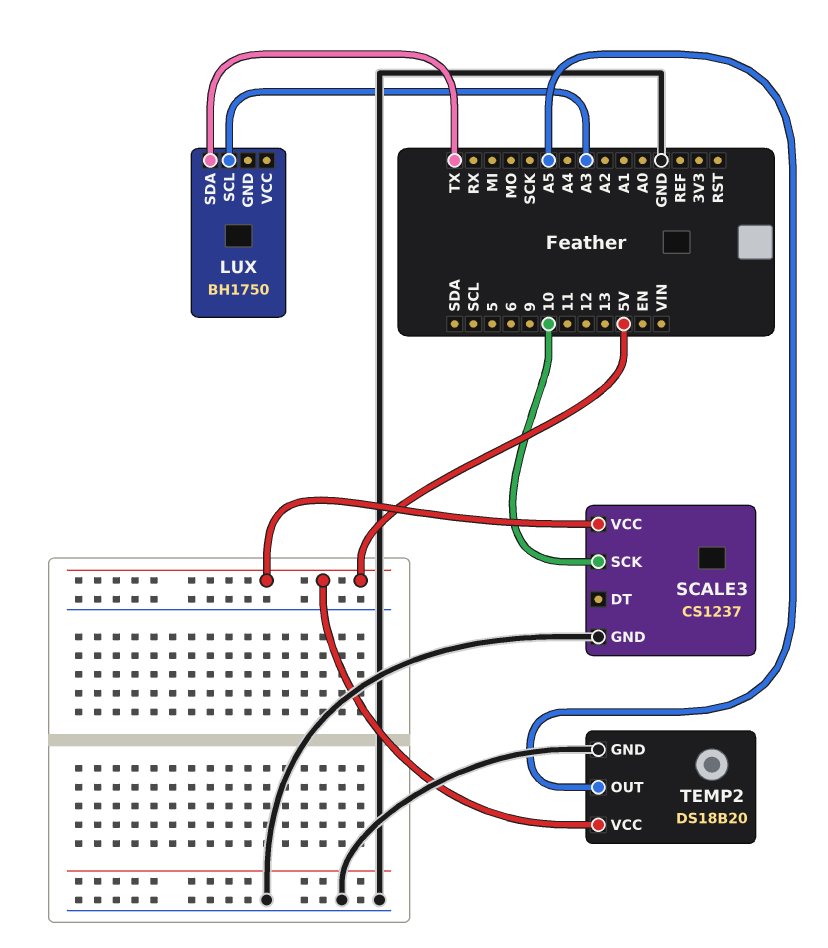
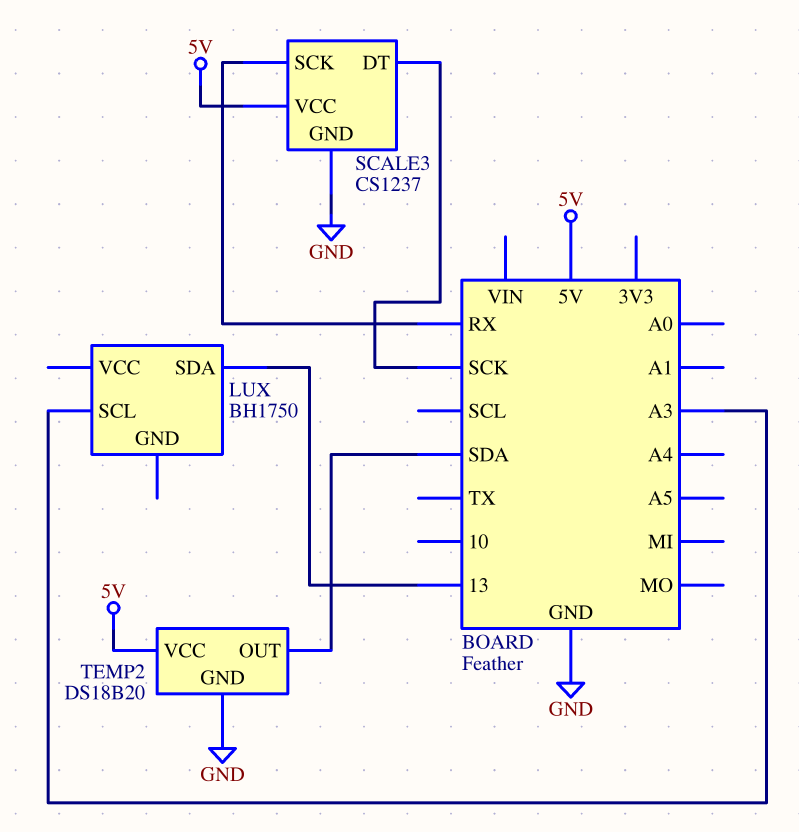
LUX pin SDA: TX -> 13
SCALE3 pin DT: none -> SCK
SCALE3 pin SCK: 10 -> RX
TEMP2 pin OUT: A5 -> SDA

